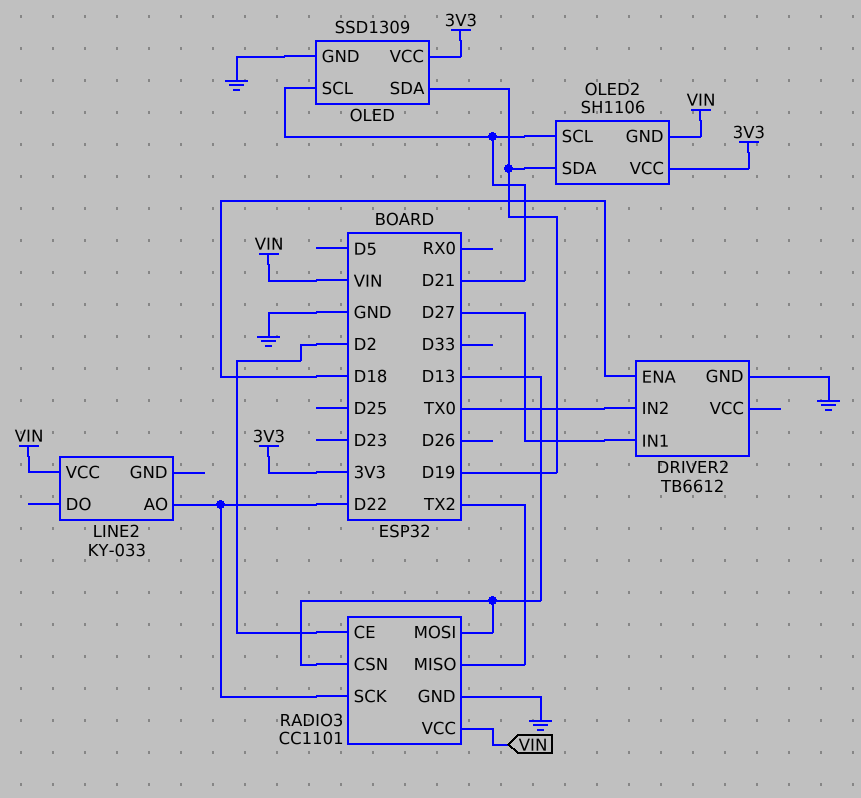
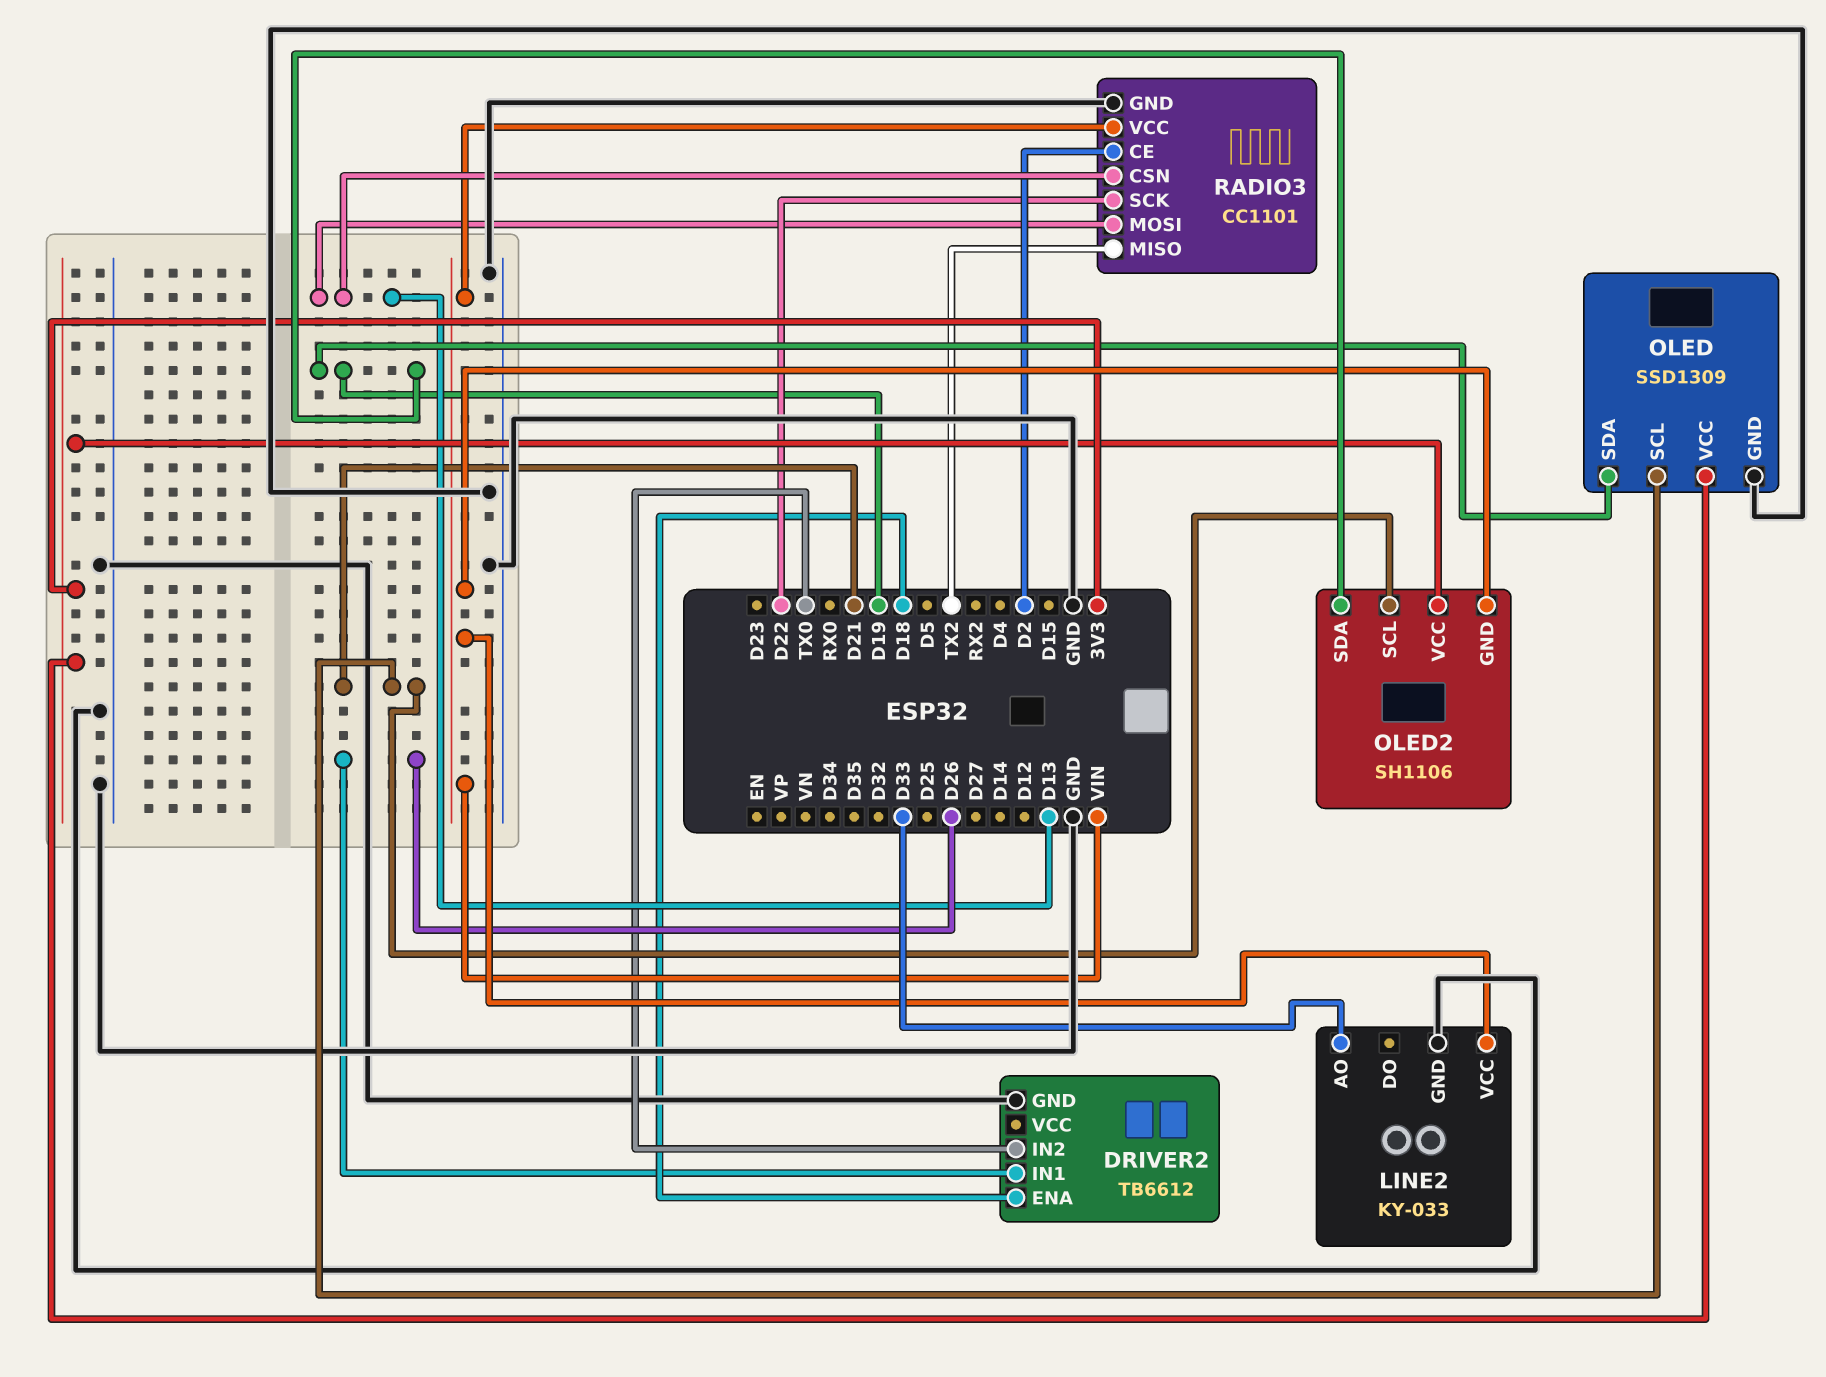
DRIVER2 pin IN1: D27 -> D26
LINE2 pin AO: D22 -> D33
LINE2 pin GND: none -> GND

